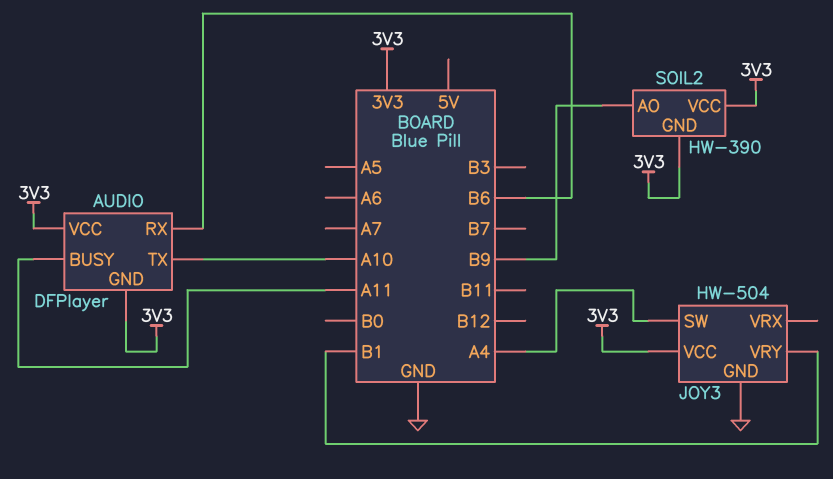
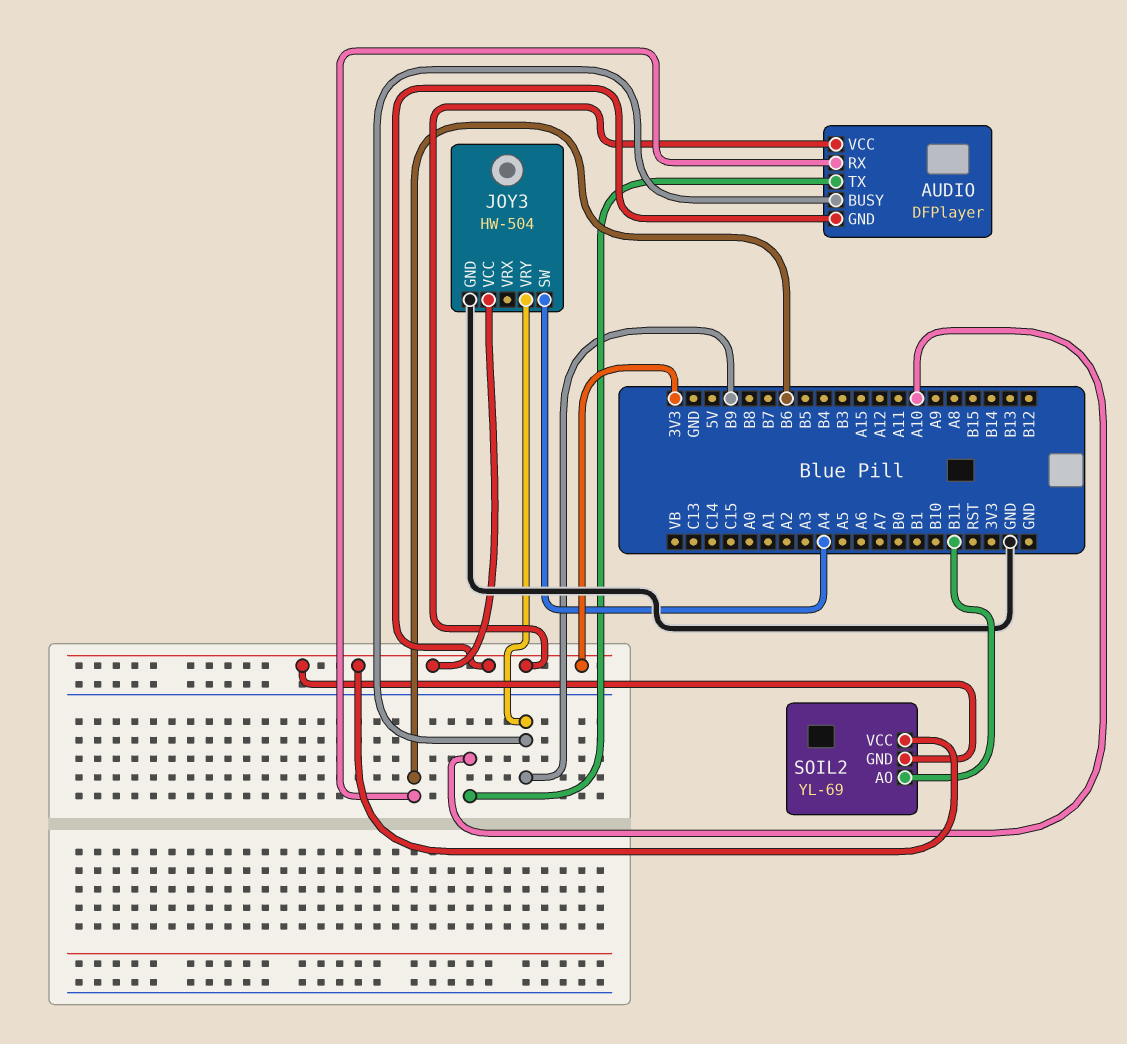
AUDIO pin BUSY: A11 -> B9
JOY3 pin VRY: B1 -> B9
SOIL2: HW-390 -> YL-69
SOIL2 pin AO: B9 -> B11

